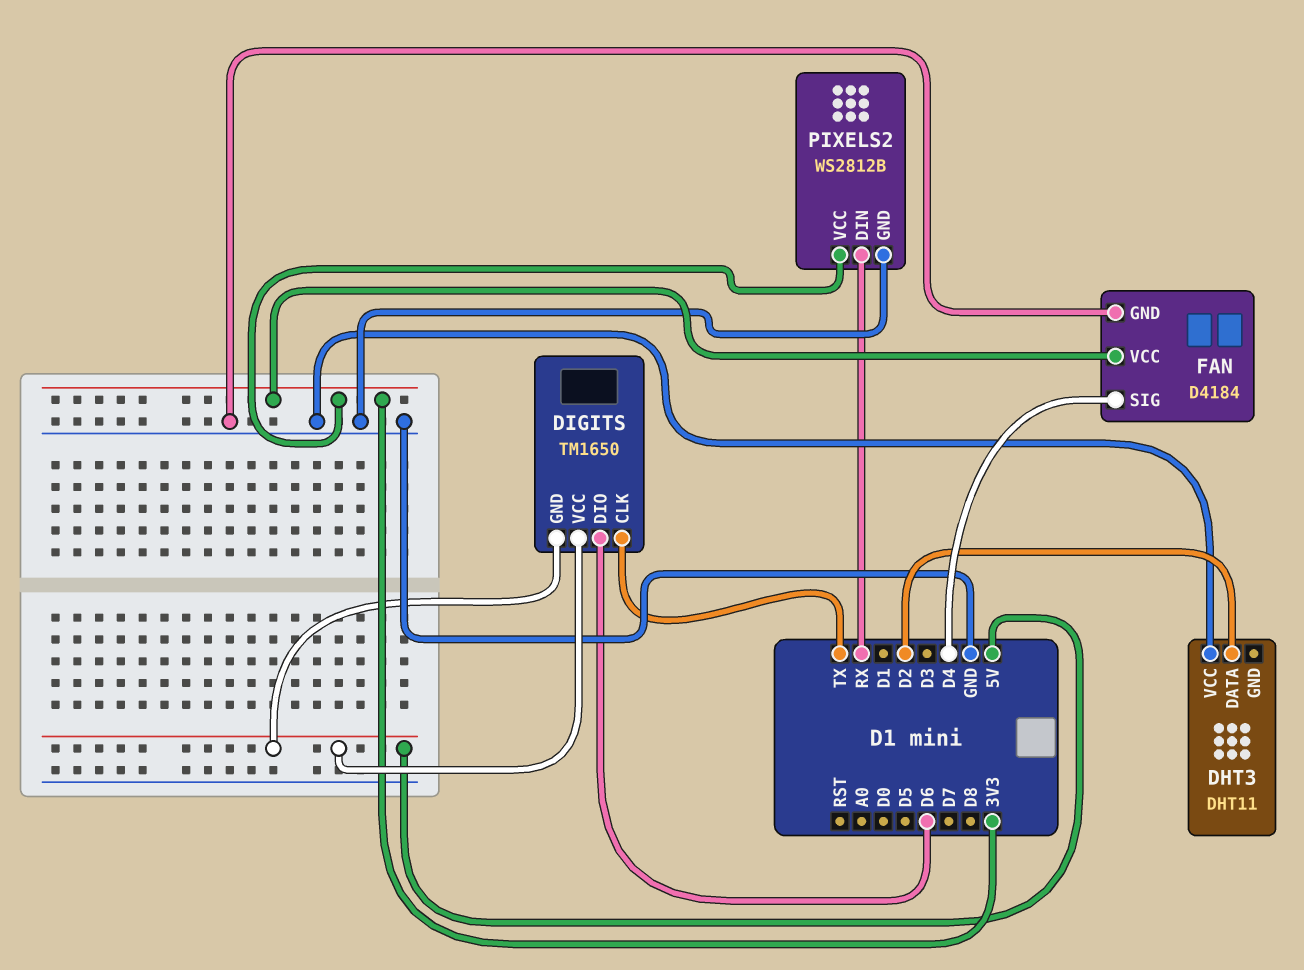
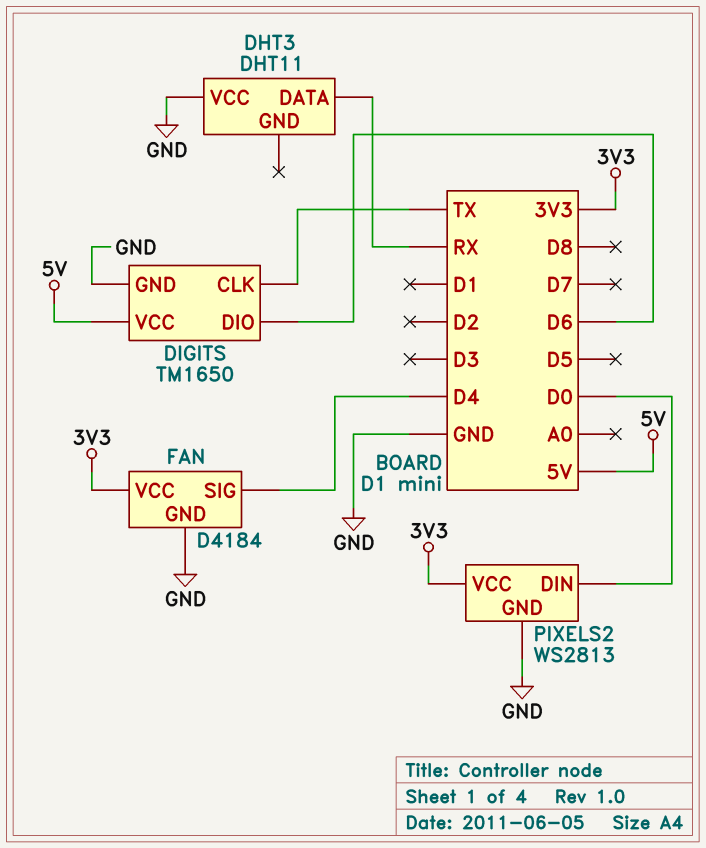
DHT3 pin DATA: D2 -> RX
DIGITS pin GND: 5V -> GND
PIXELS2: WS2812B -> WS2813
PIXELS2 pin DIN: RX -> D0

